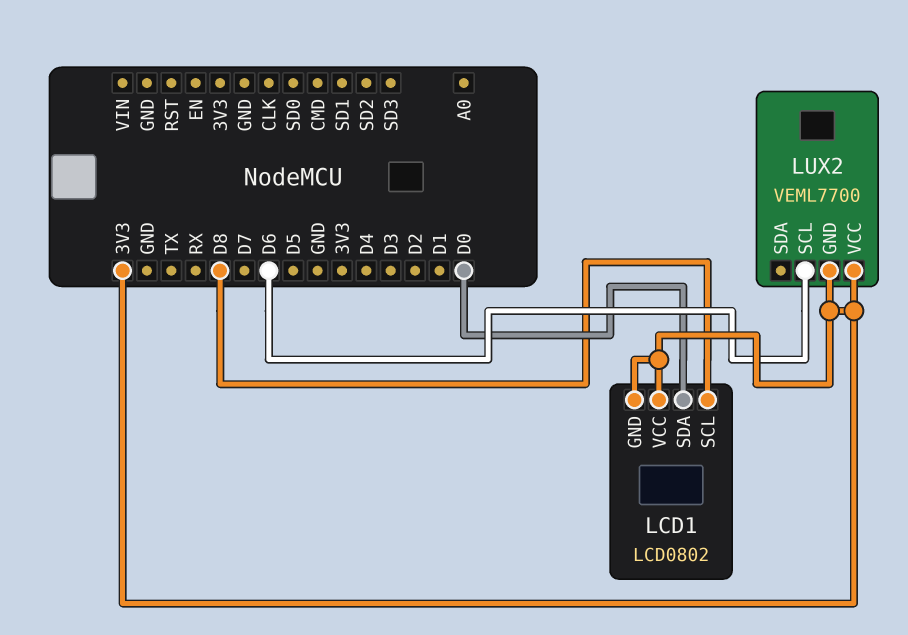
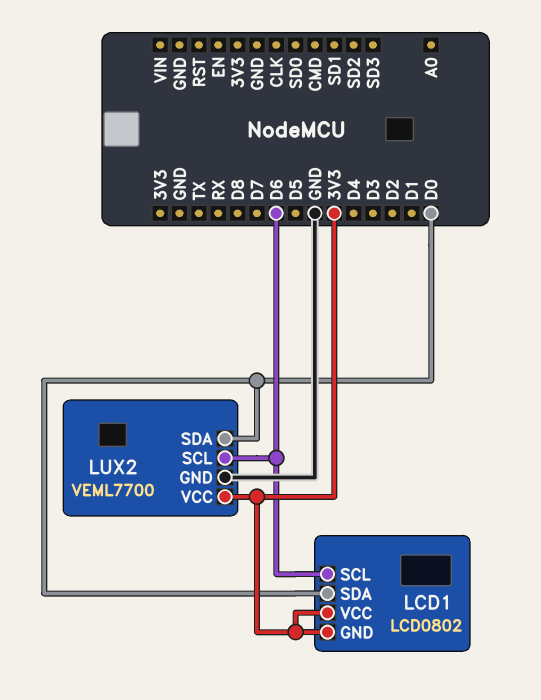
LCD1 pin SCL: D8 -> D6
LUX2 pin GND: 3V3 -> GND
LUX2 pin SDA: none -> D0

